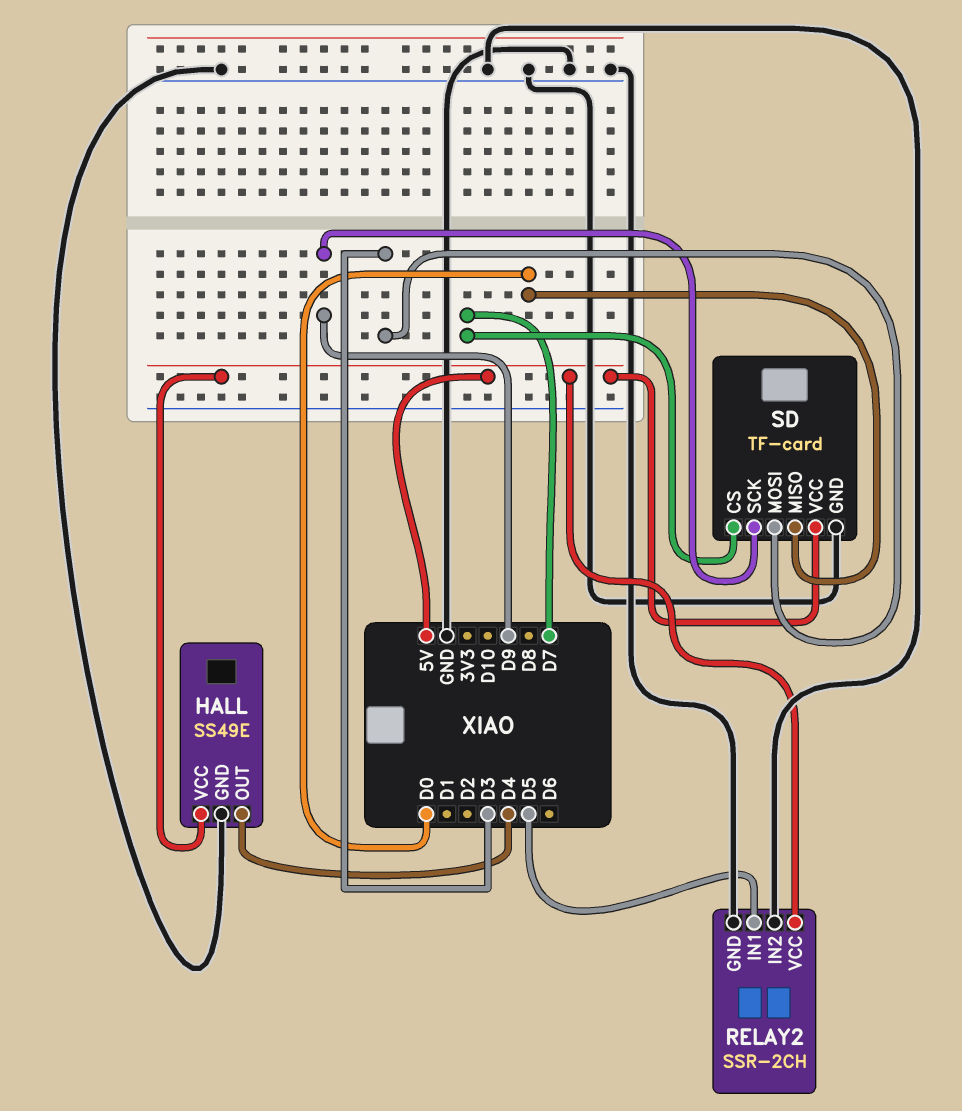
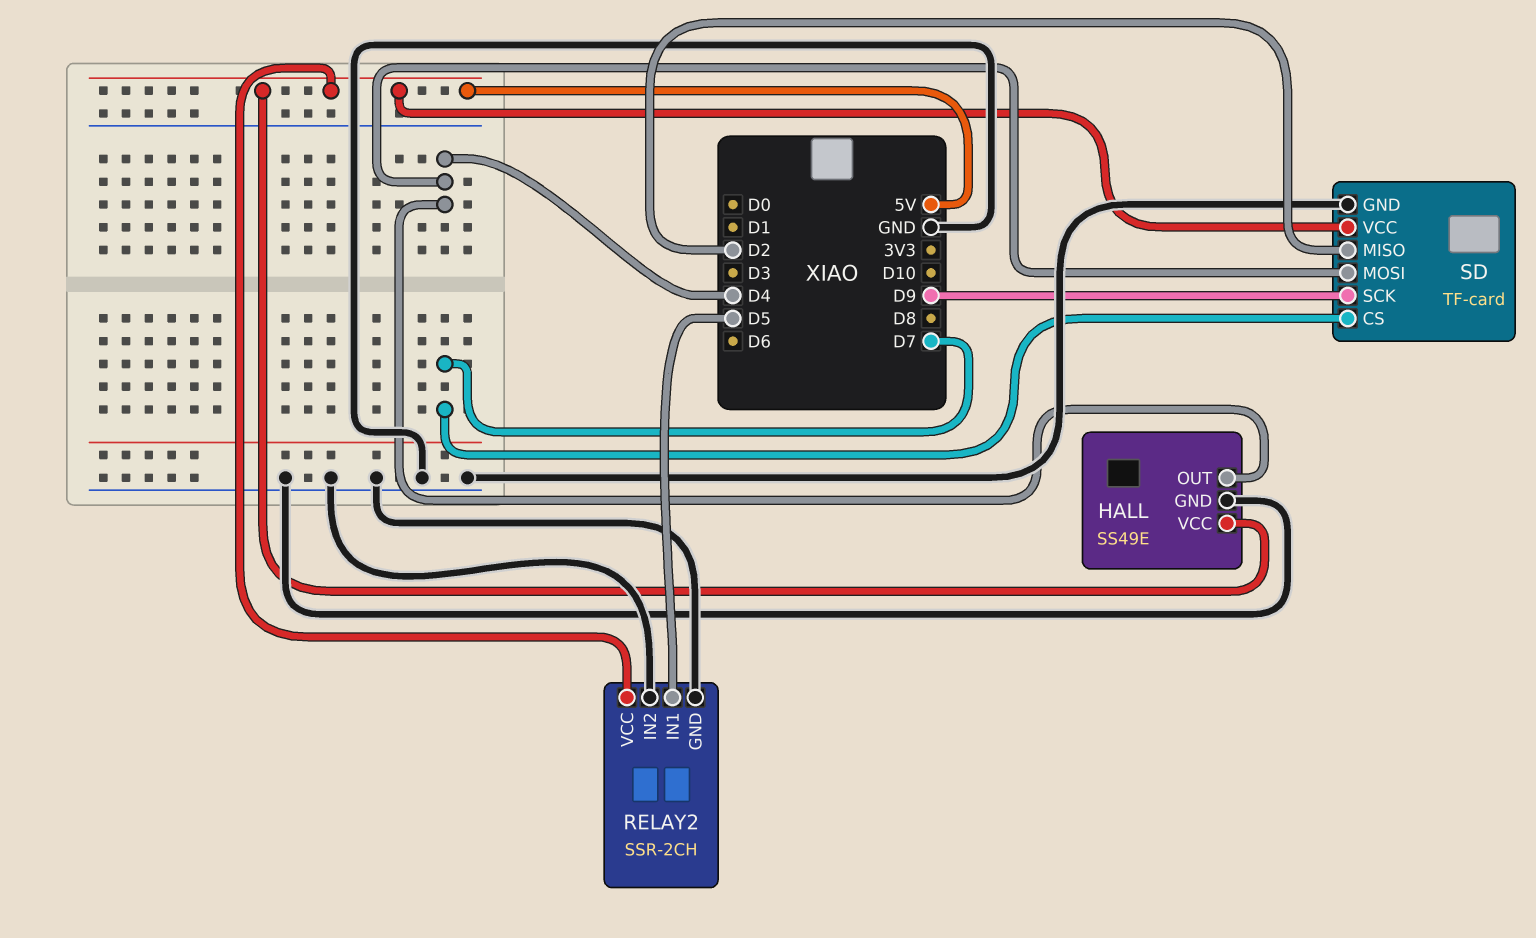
SD pin MISO: D0 -> D2
SD pin MOSI: D3 -> D4

